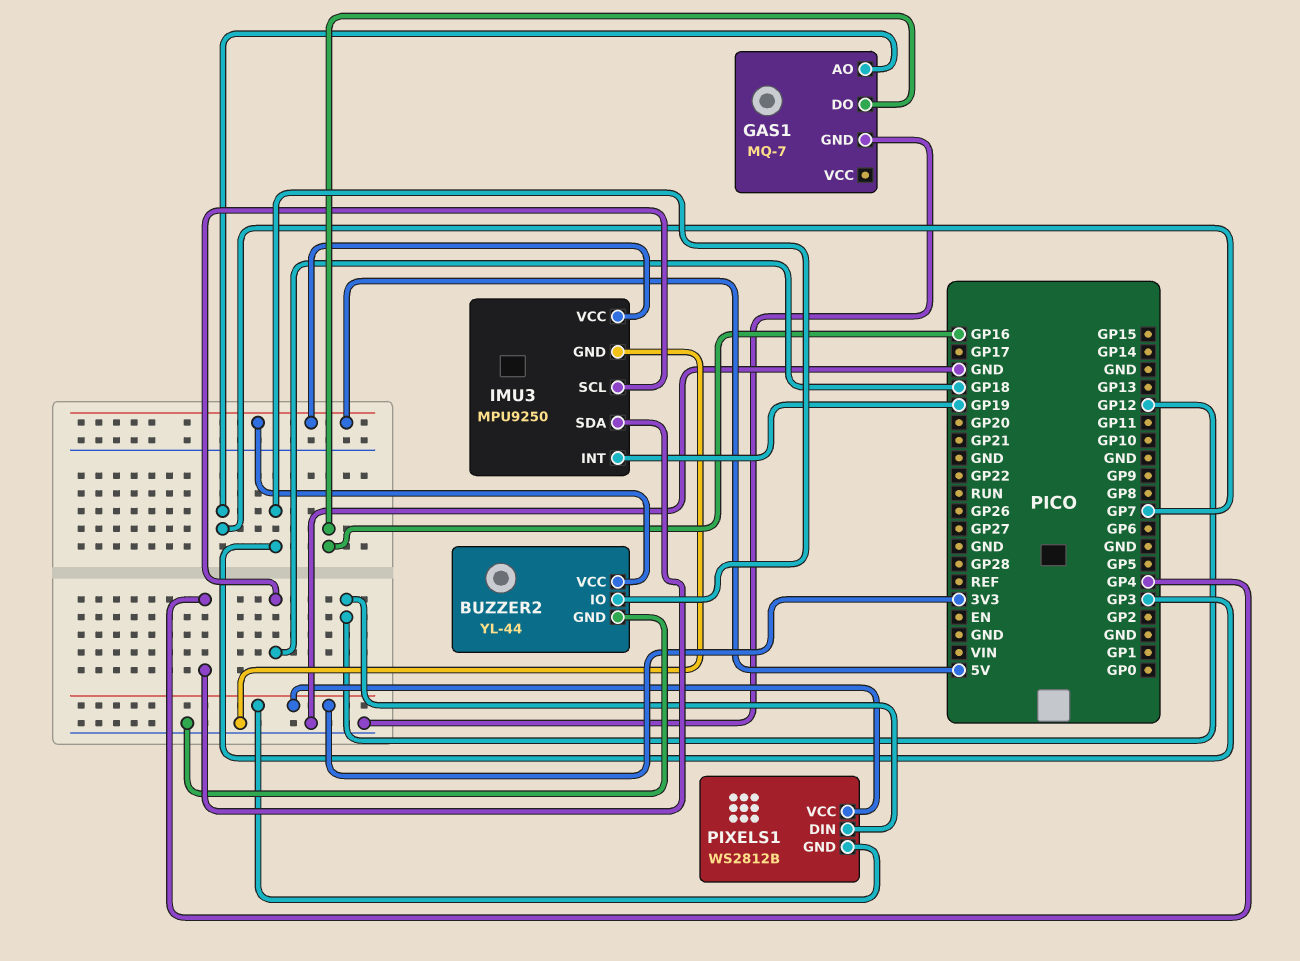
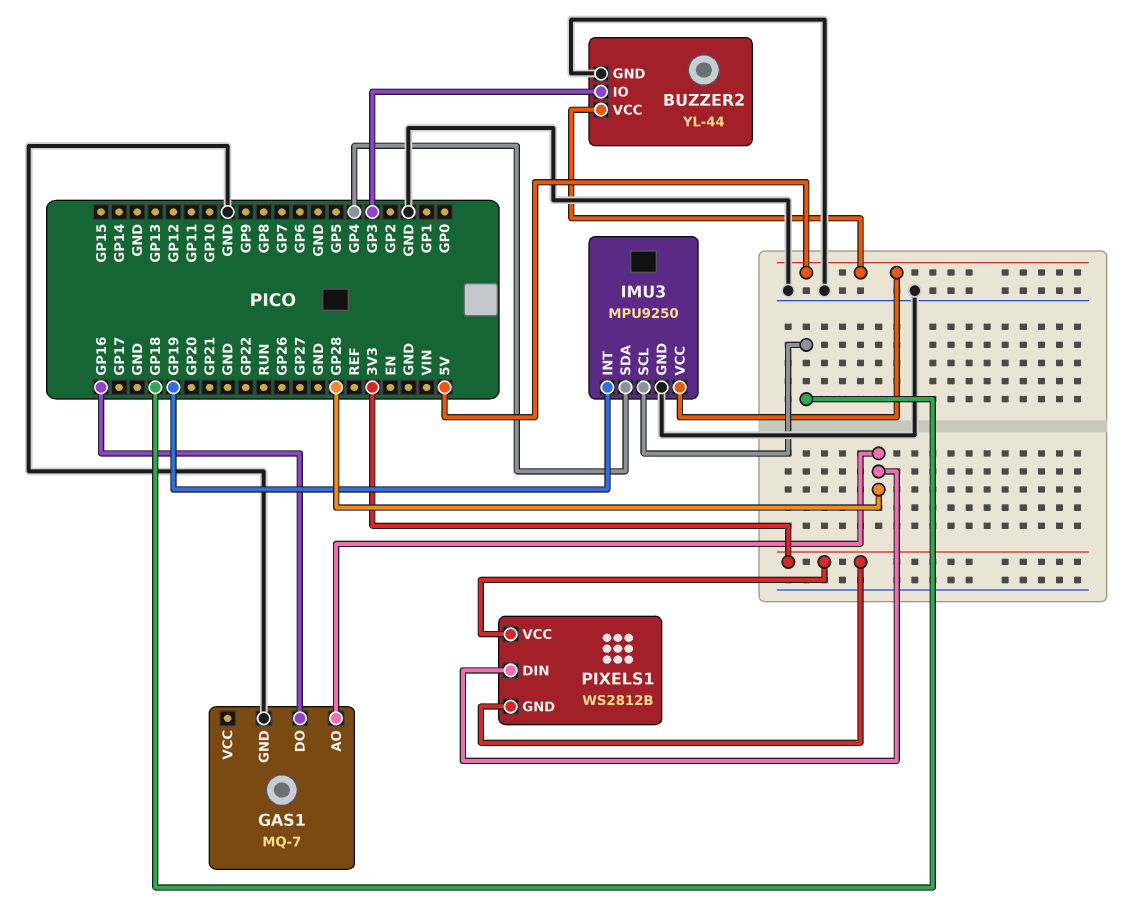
GAS1 pin AO: GP7 -> GP28
PIXELS1 pin DIN: GP12 -> GP28

